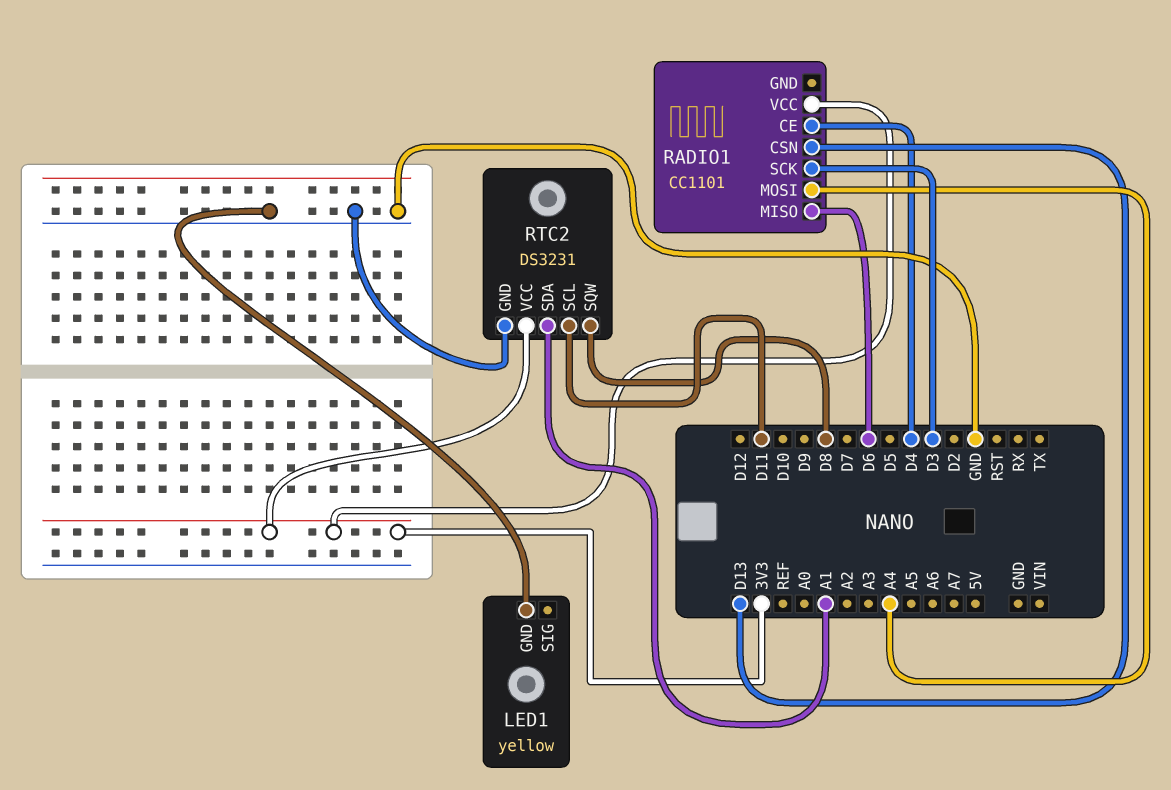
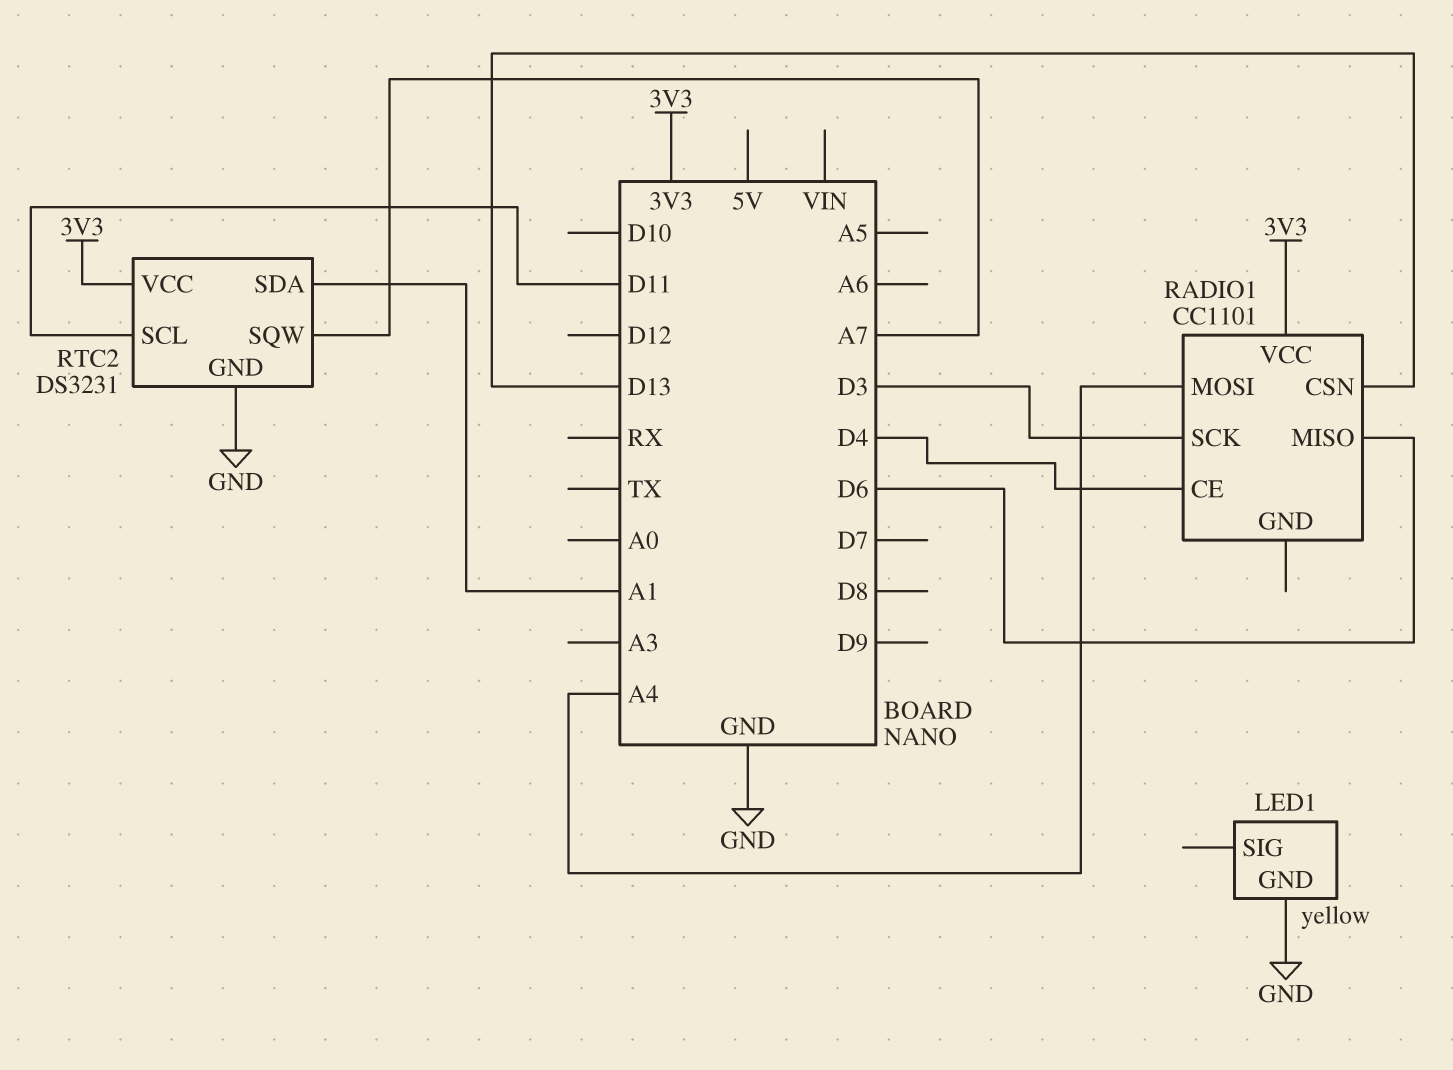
RTC2 pin SQW: D8 -> A7

